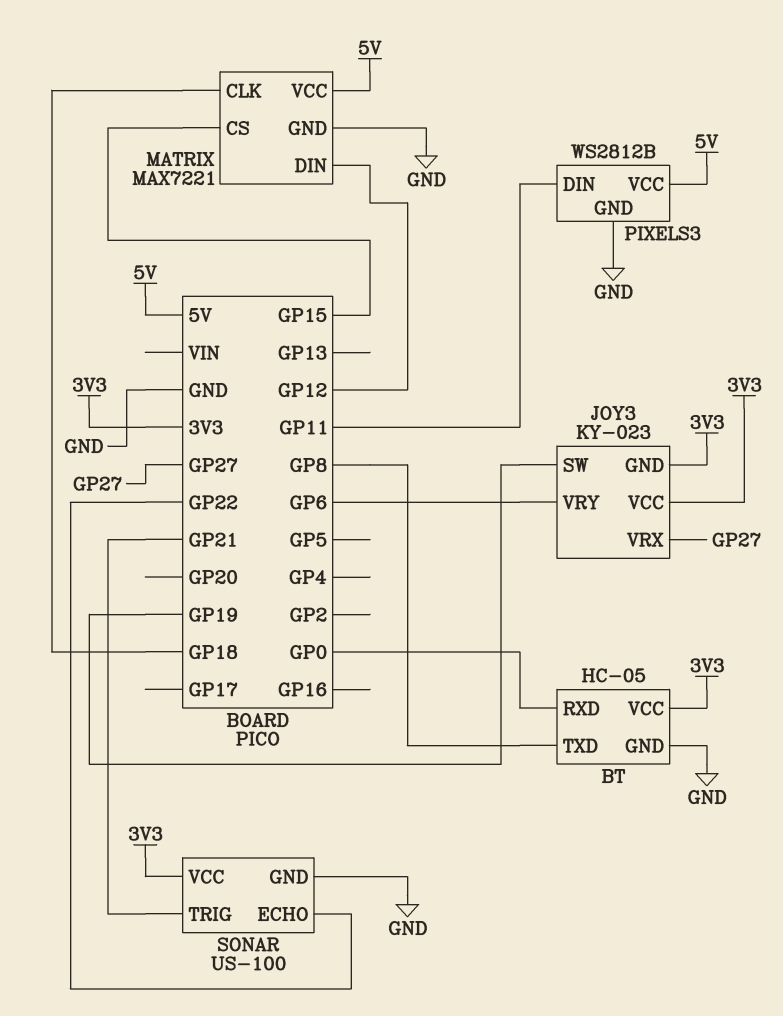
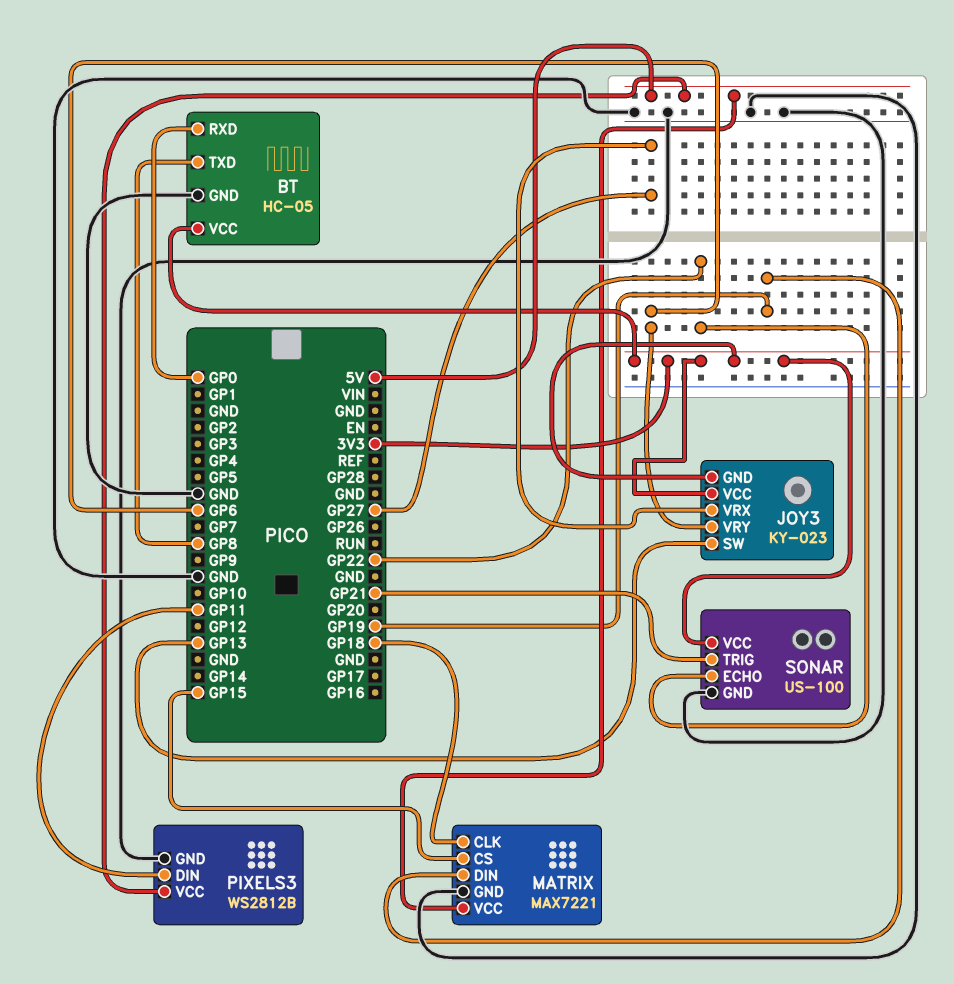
JOY3 pin SW: GP19 -> GP13
MATRIX pin DIN: GP12 -> GP19

